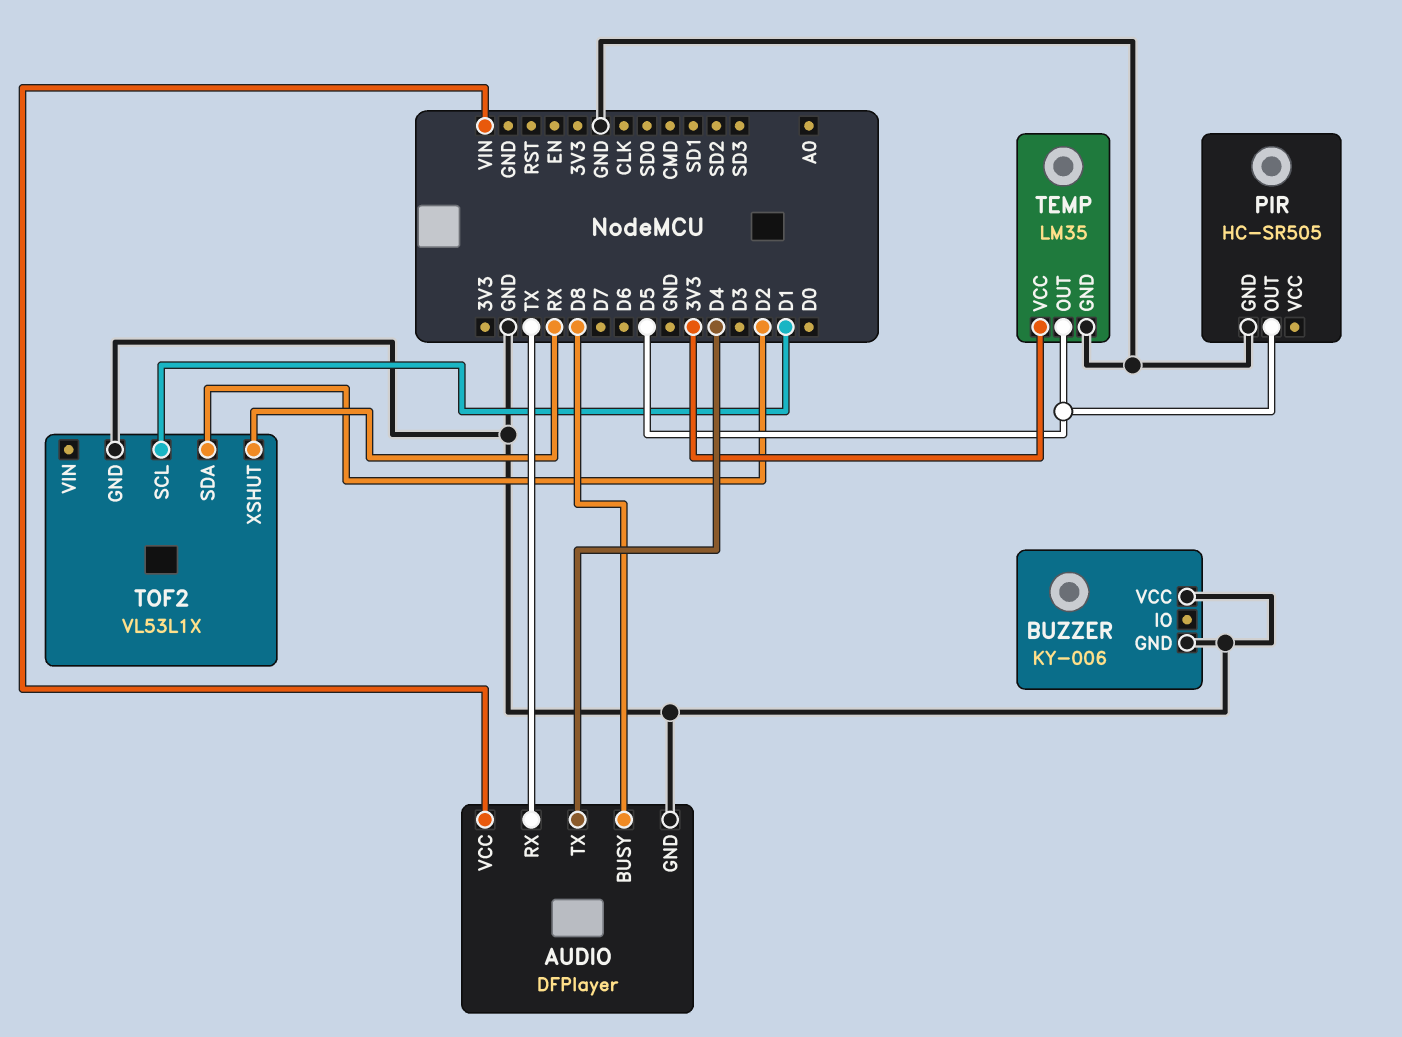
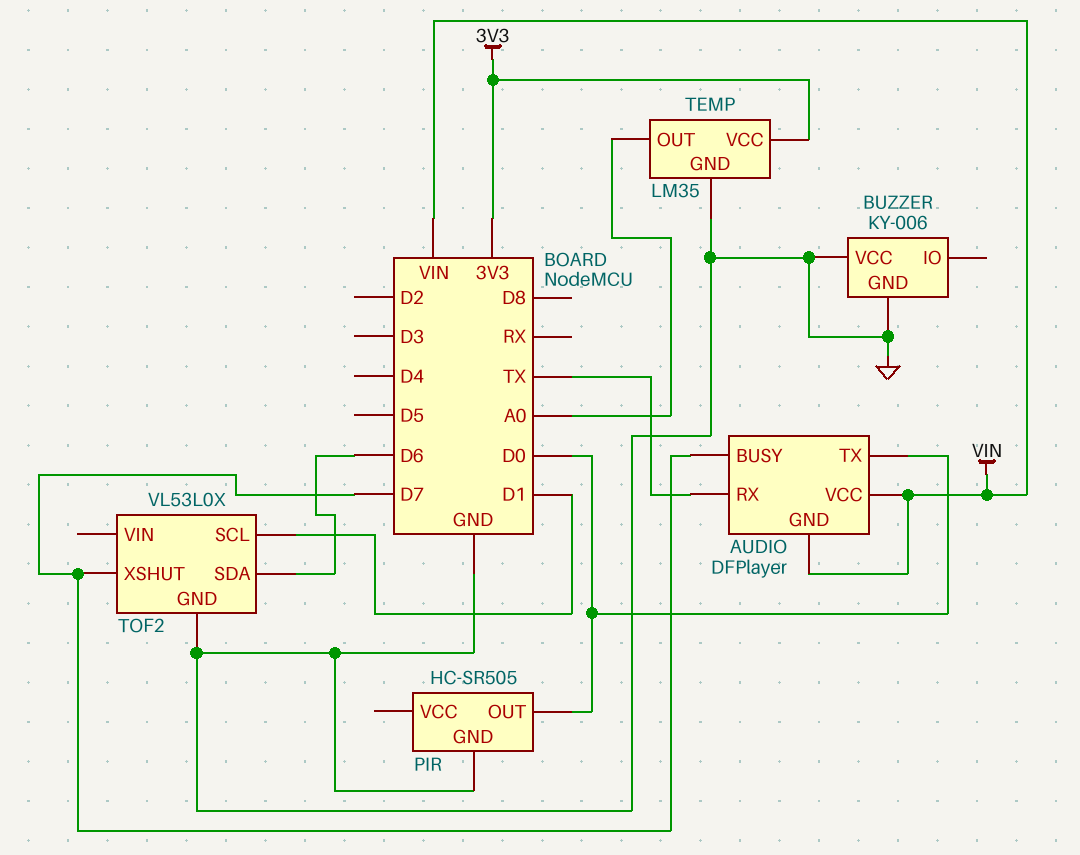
AUDIO pin BUSY: D8 -> D7
AUDIO pin GND: GND -> VIN
AUDIO pin TX: D4 -> D0
PIR pin OUT: D5 -> D0
TEMP pin OUT: D5 -> A0
TOF2: VL53L1X -> VL53L0X
TOF2 pin SDA: D2 -> D6
TOF2 pin XSHUT: RX -> D7

